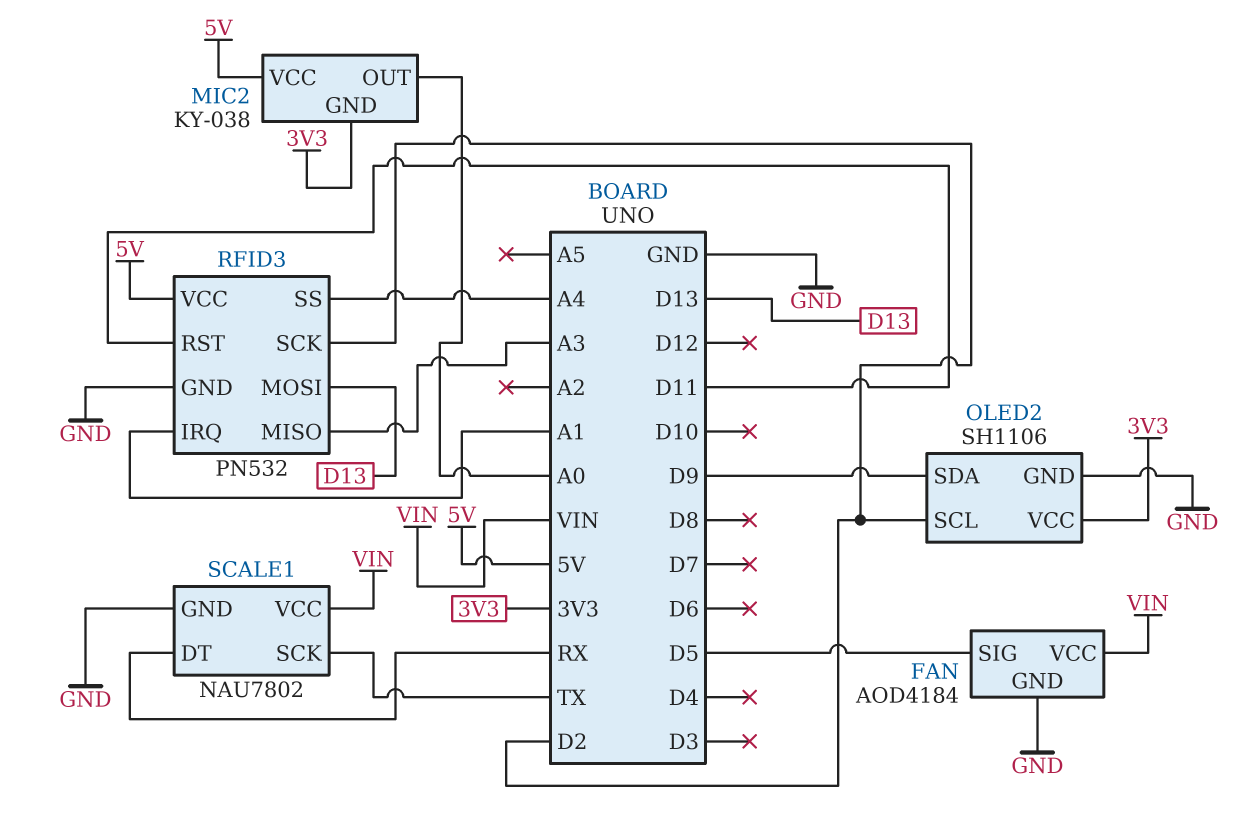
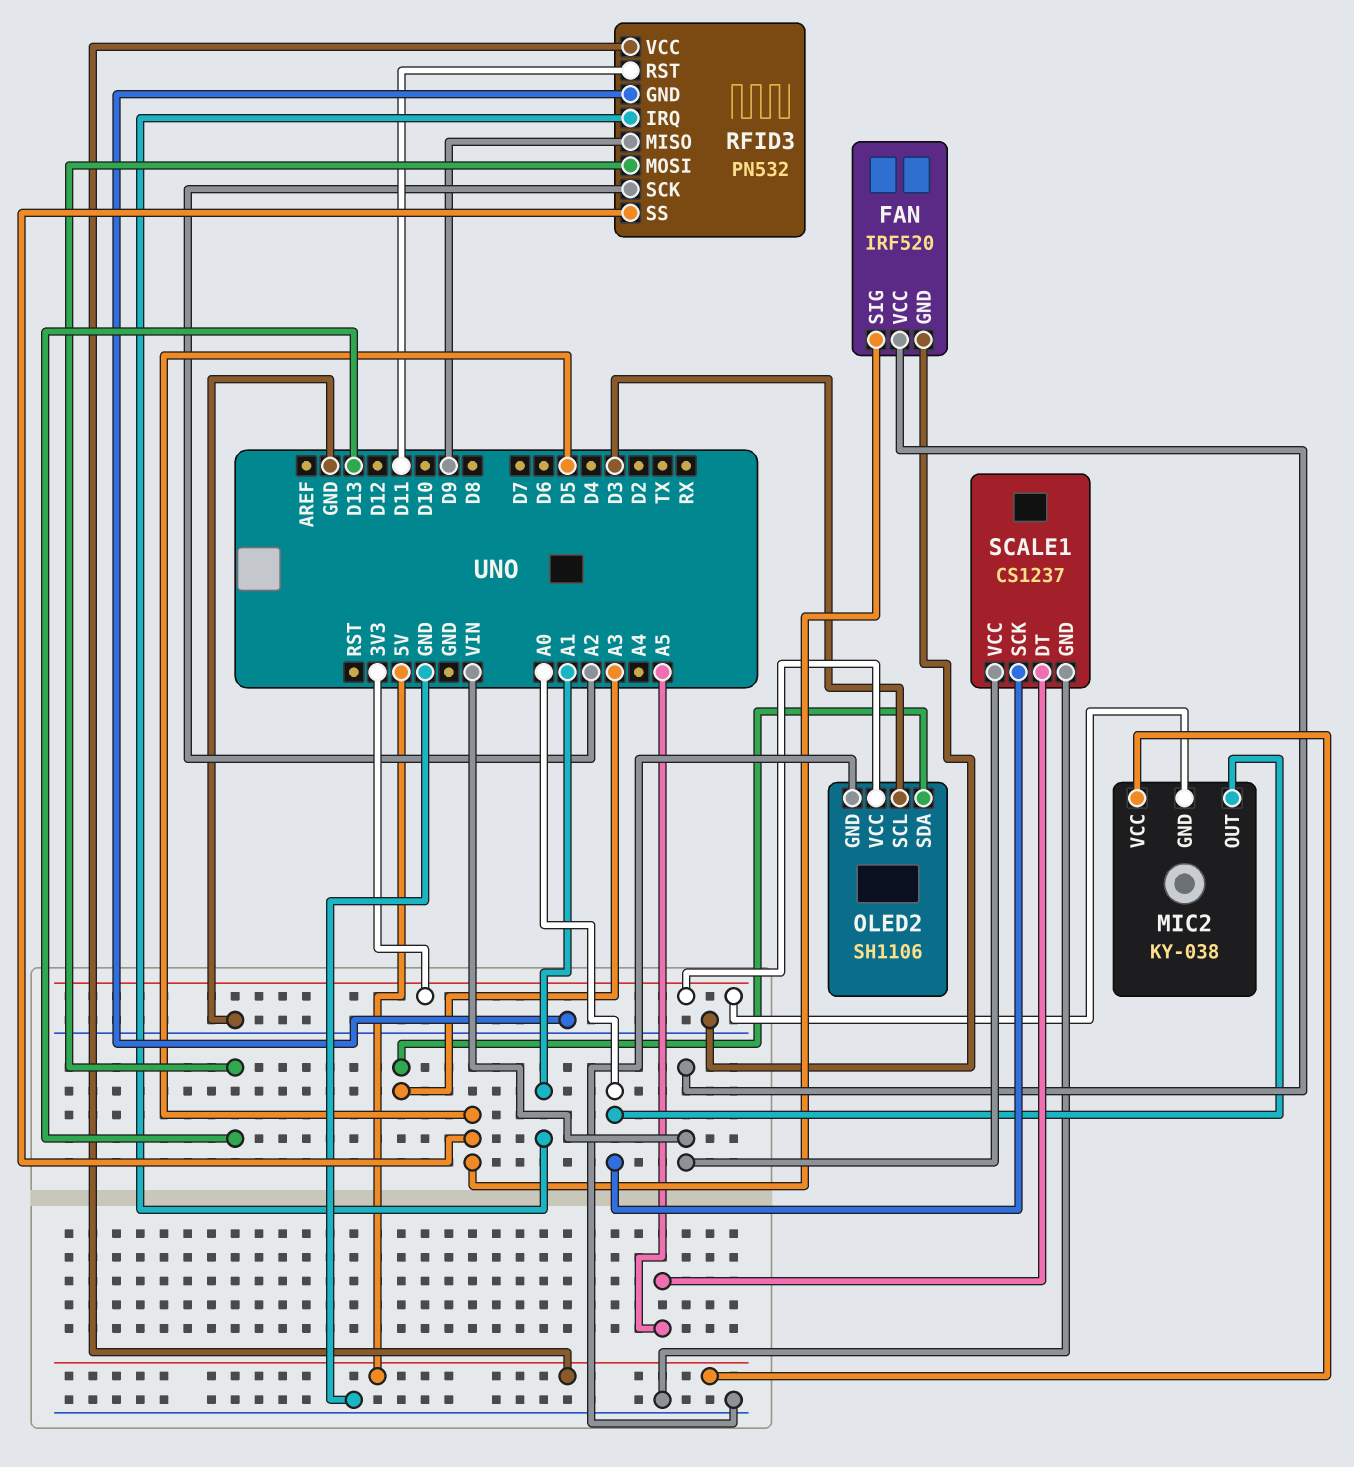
FAN: AOD4184 -> IRF520
OLED2 pin SCL: D2 -> D3
OLED2 pin SDA: D9 -> A3
RFID3 pin MISO: A3 -> D9
RFID3 pin SCK: D2 -> A2
RFID3 pin SS: A4 -> D5
SCALE1: NAU7802 -> CS1237
SCALE1 pin DT: RX -> A5
SCALE1 pin SCK: TX -> A0

